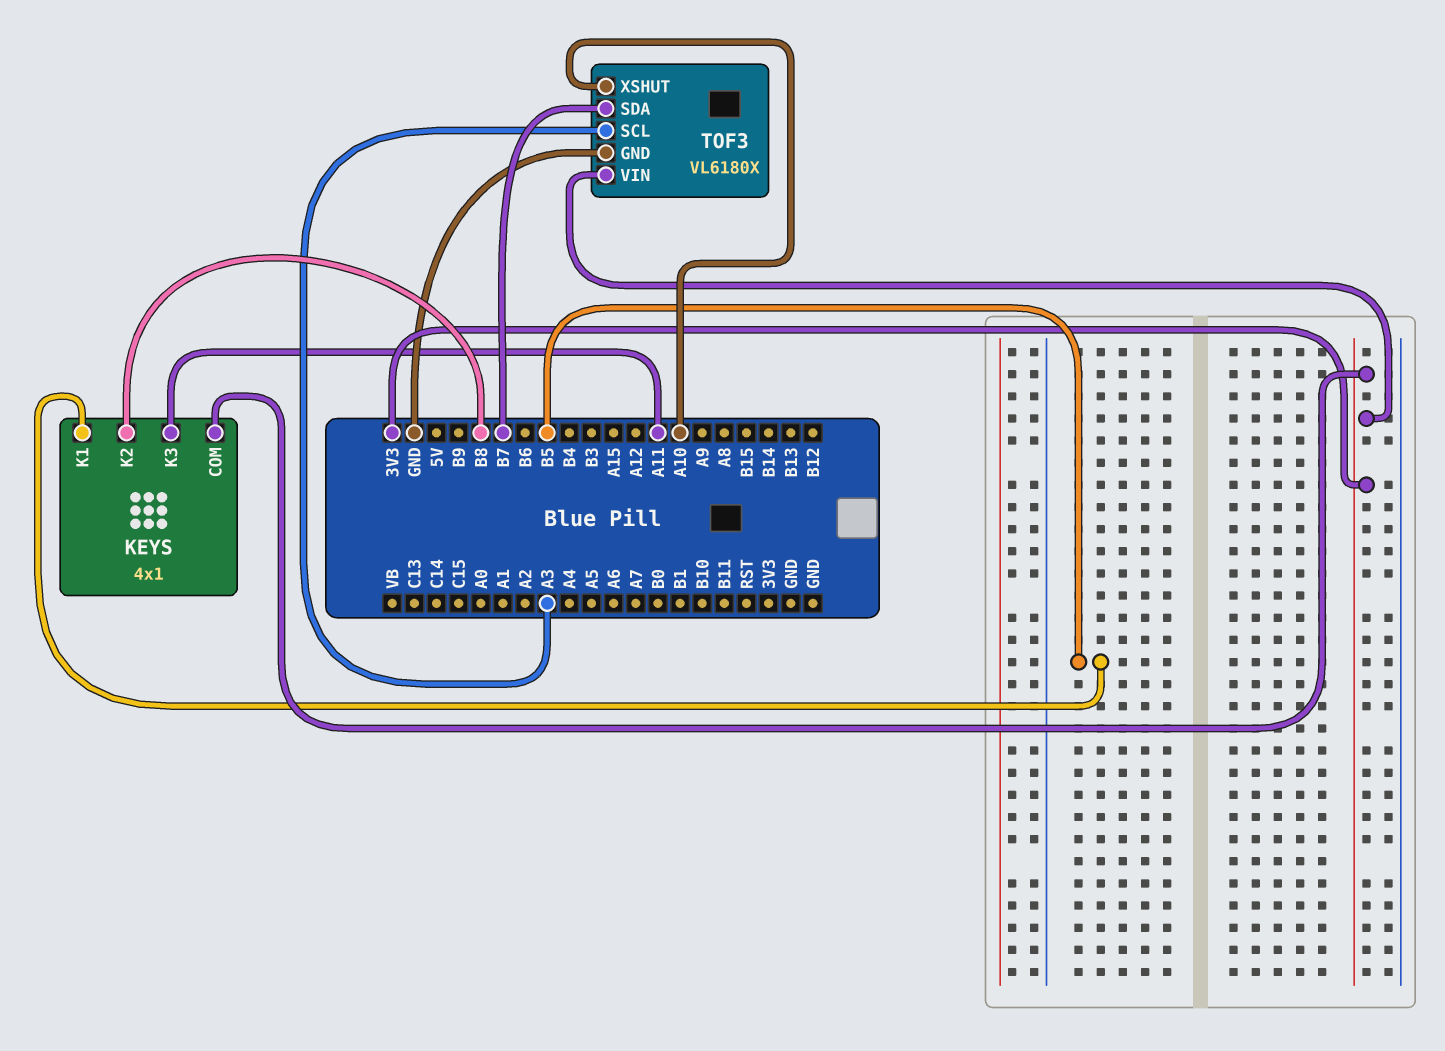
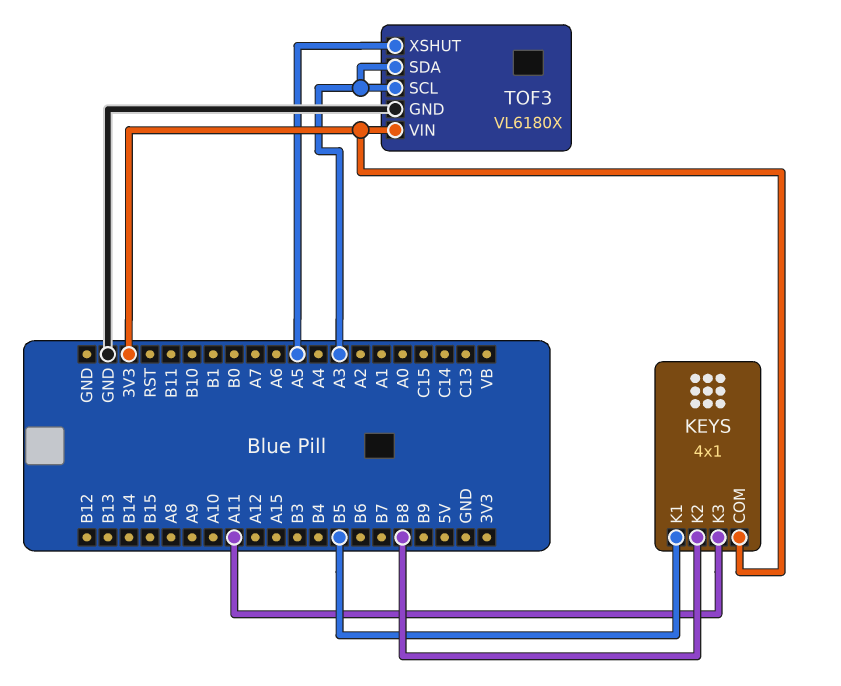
TOF3 pin SDA: B7 -> A3
TOF3 pin XSHUT: A10 -> A5

